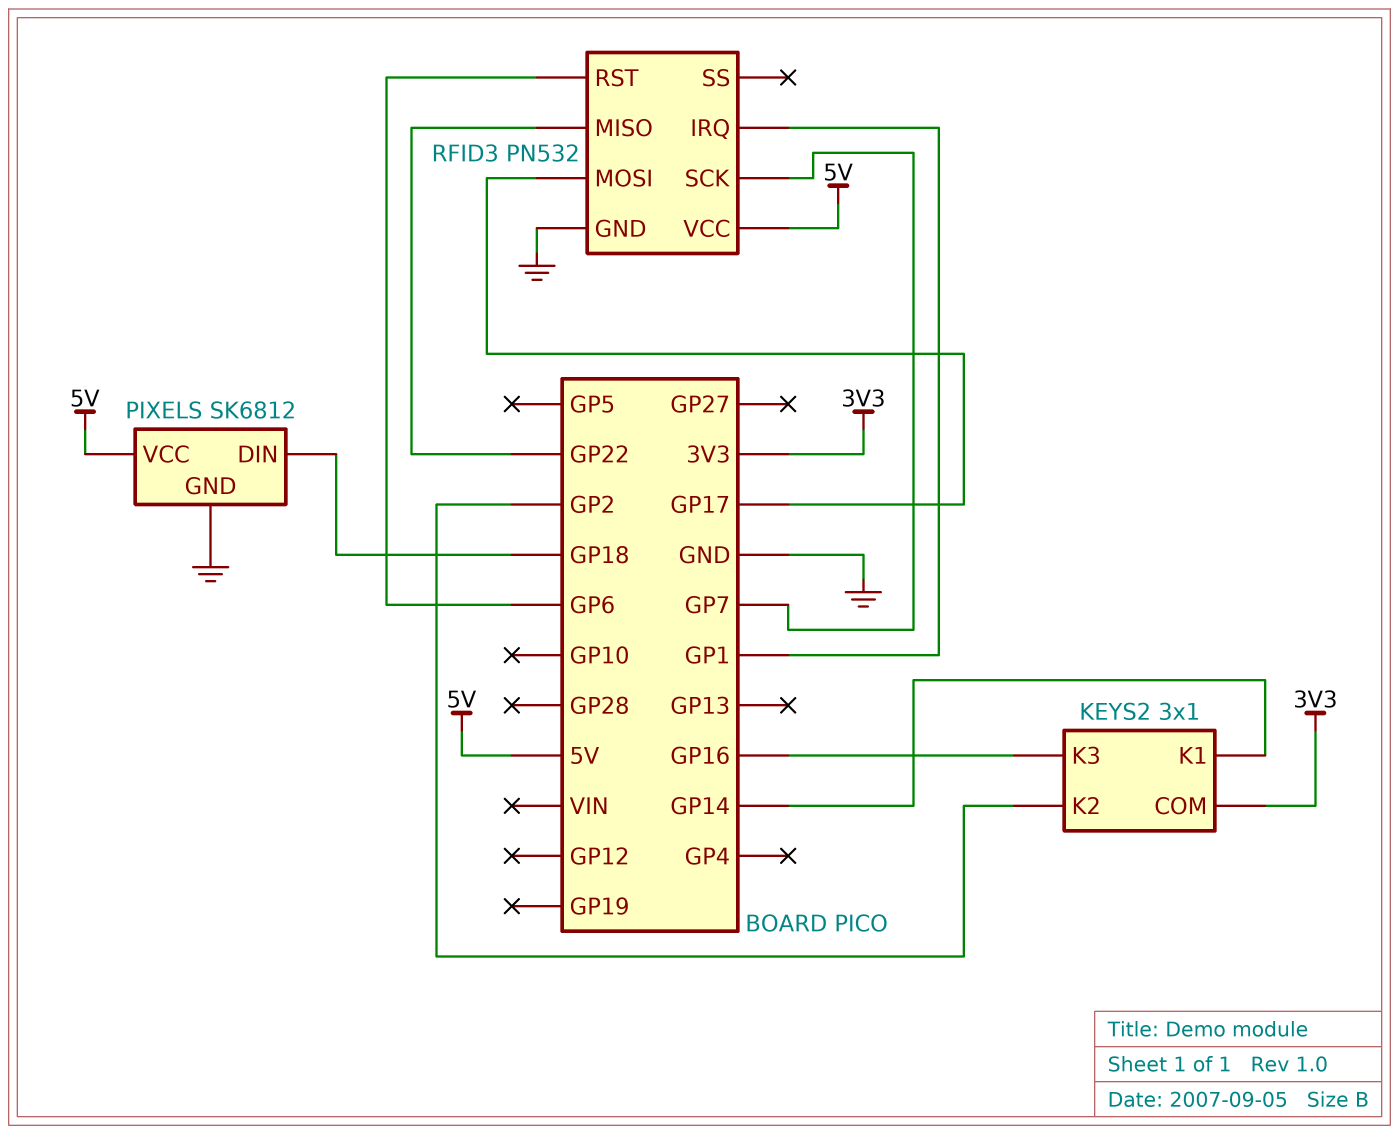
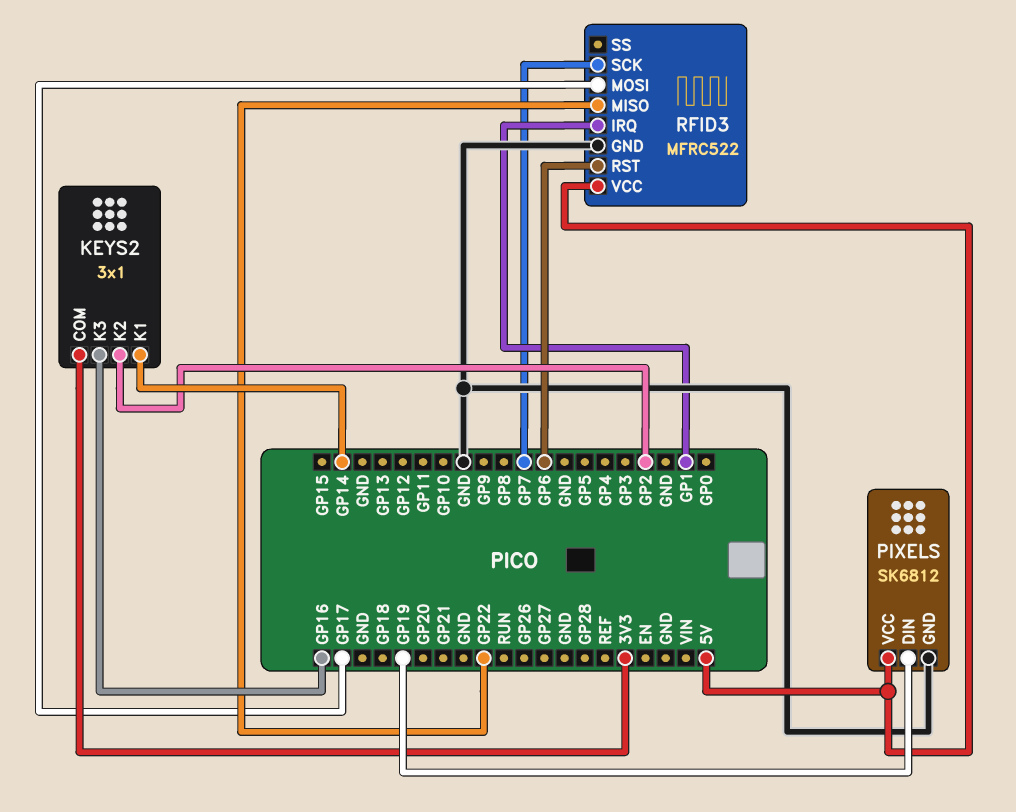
PIXELS pin DIN: GP18 -> GP19
RFID3: PN532 -> MFRC522

